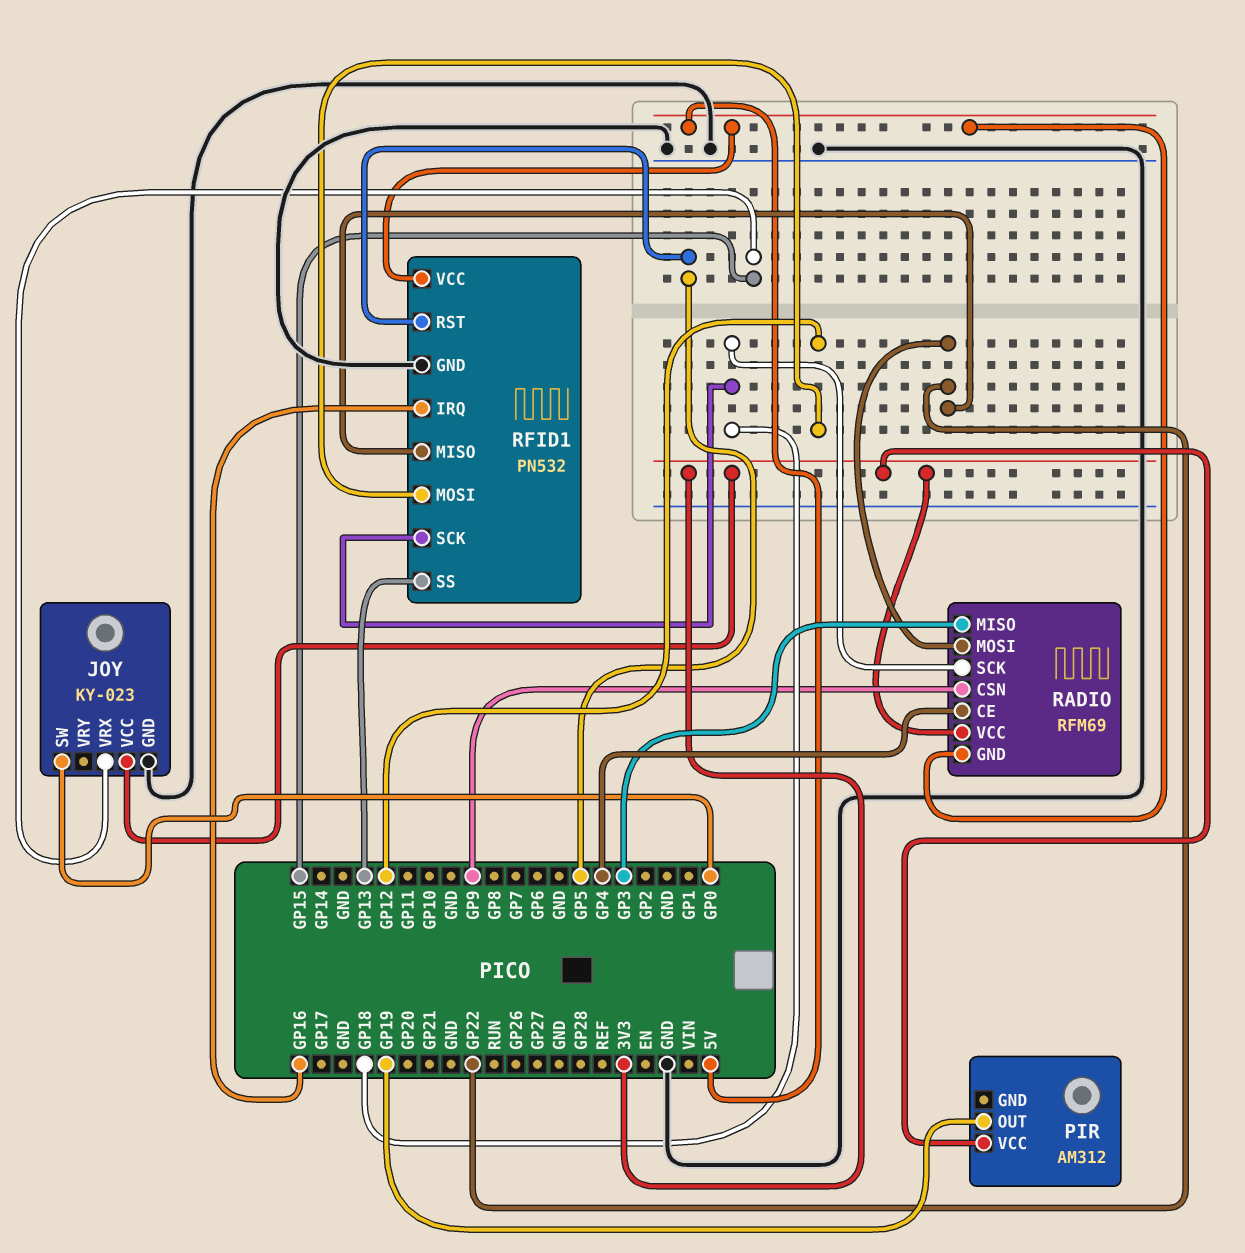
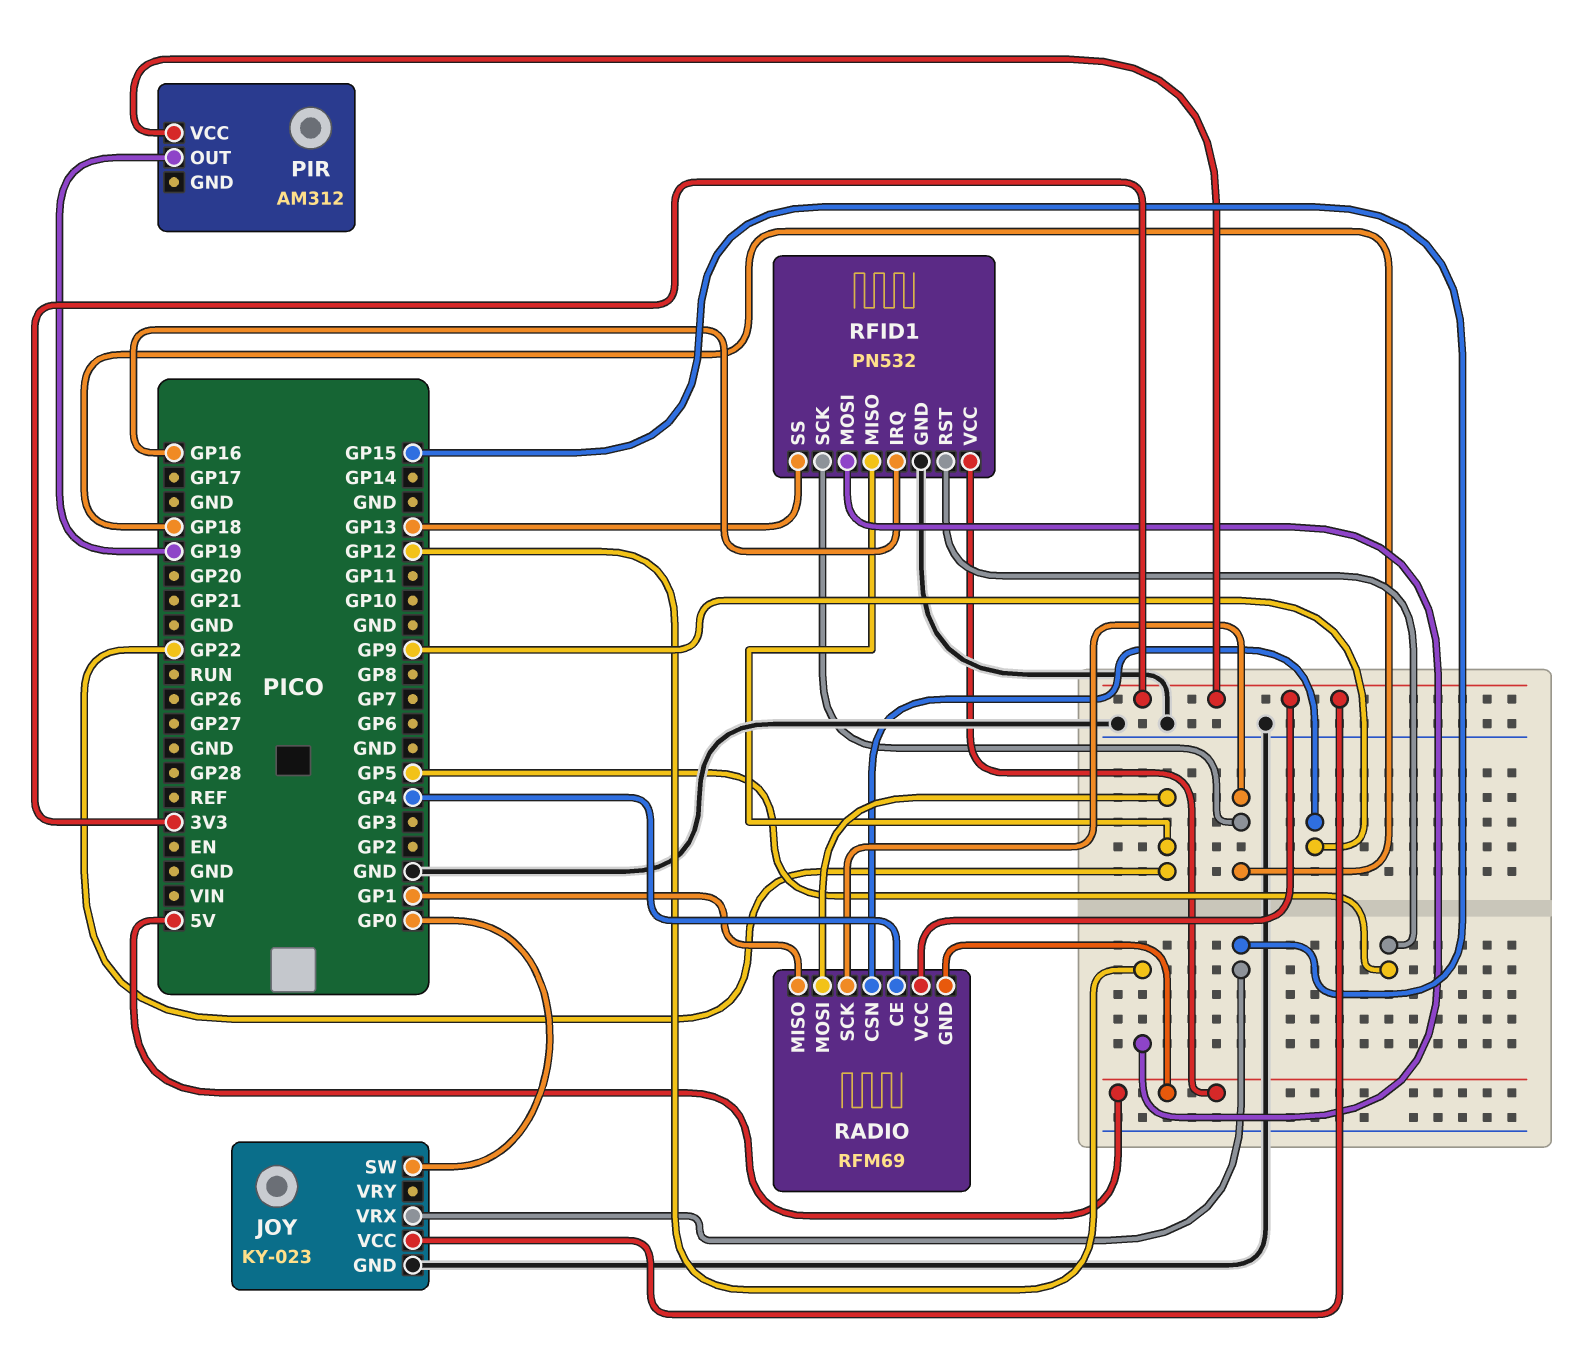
RADIO pin MISO: GP3 -> GP1

